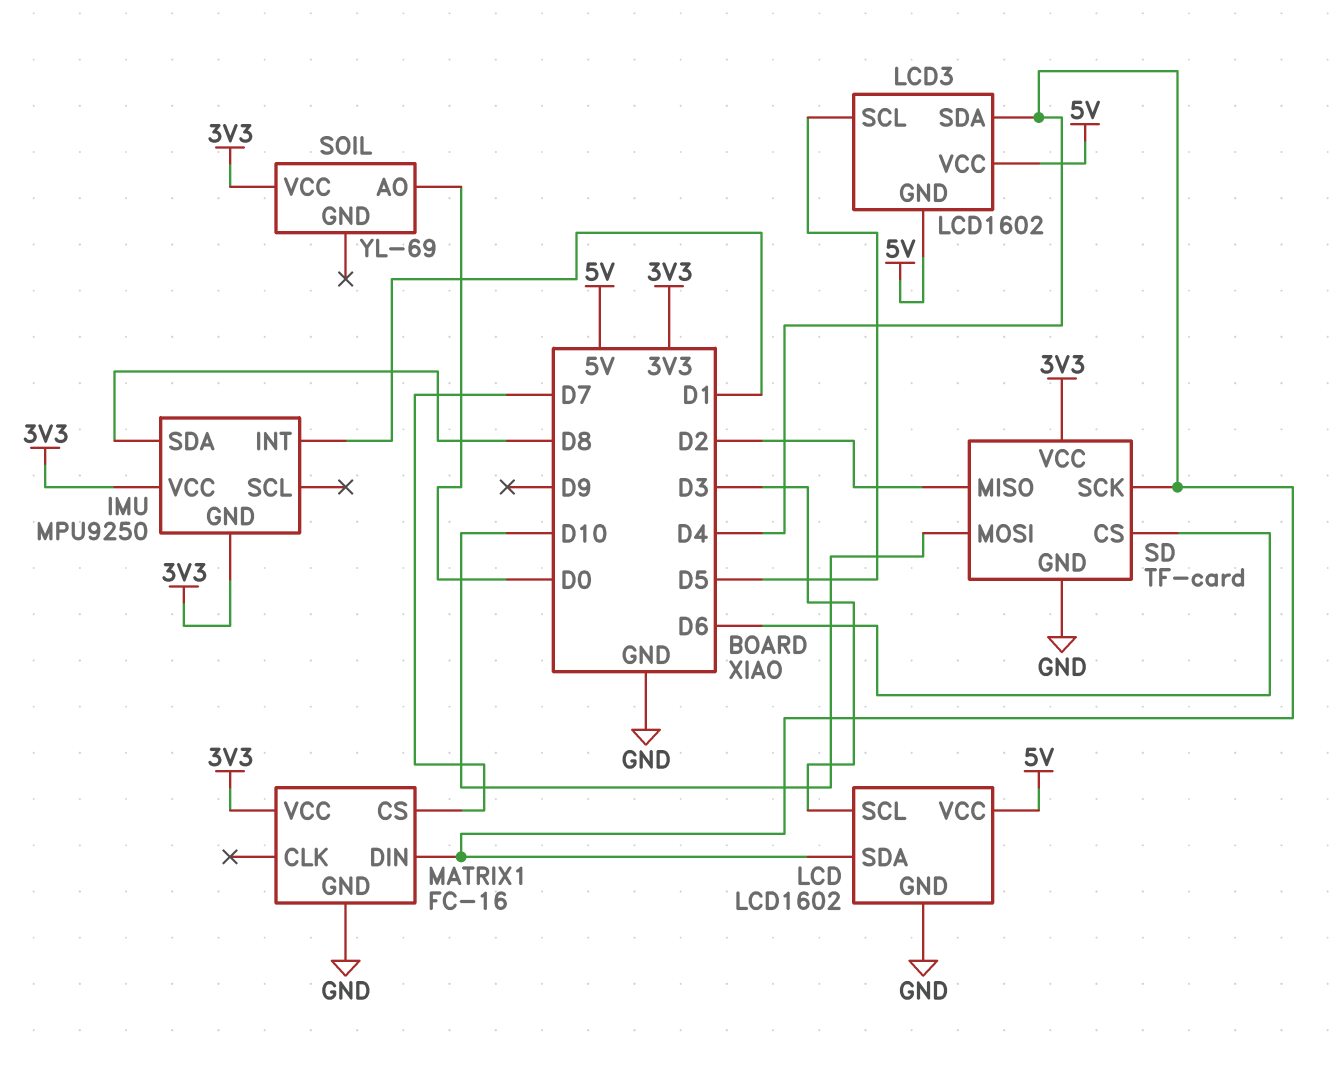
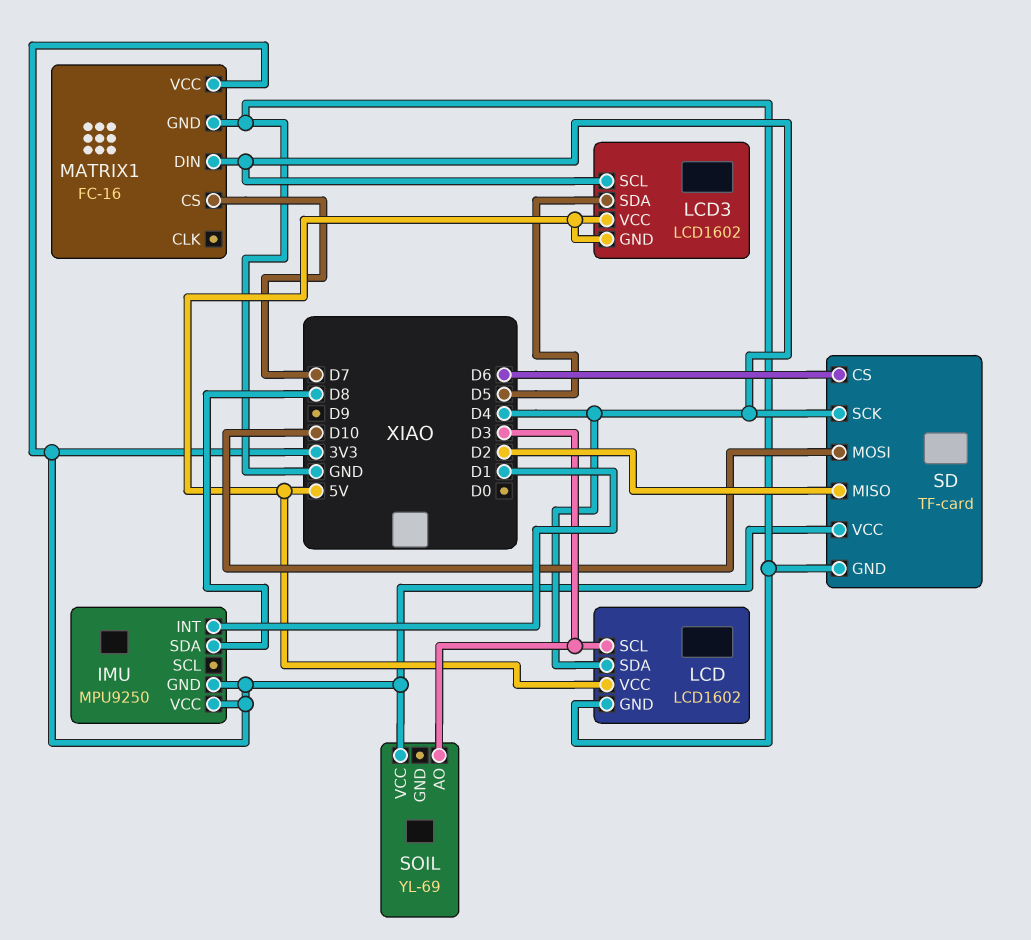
LCD3 pin SCL: D5 -> D4
LCD3 pin SDA: D4 -> D5
SOIL pin AO: D0 -> D3

